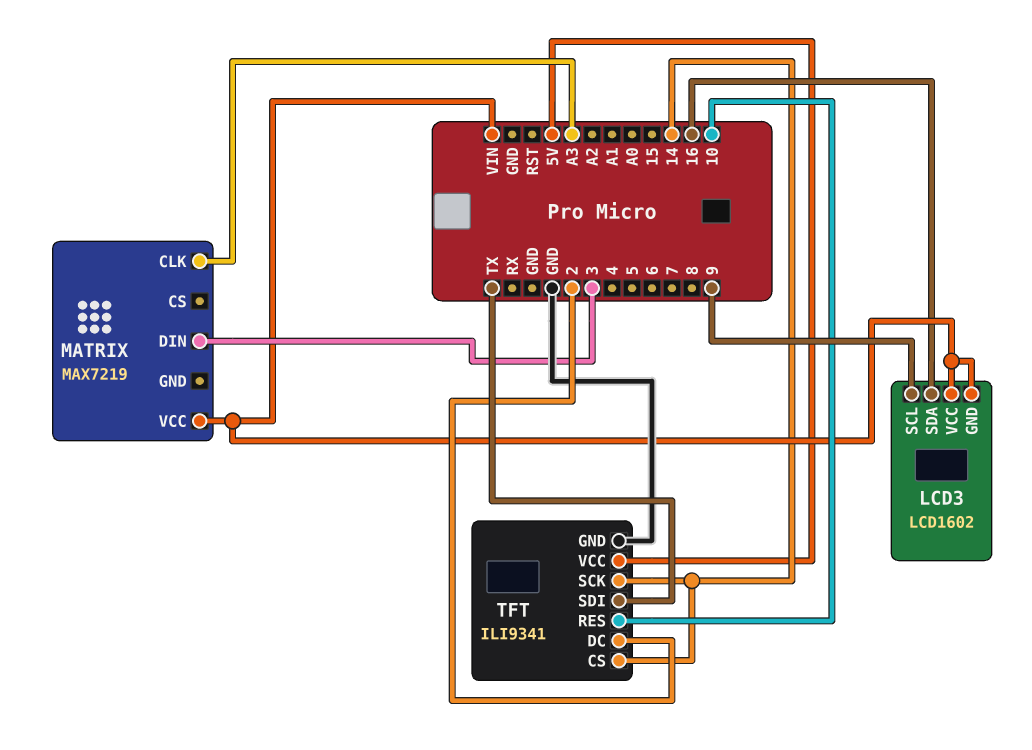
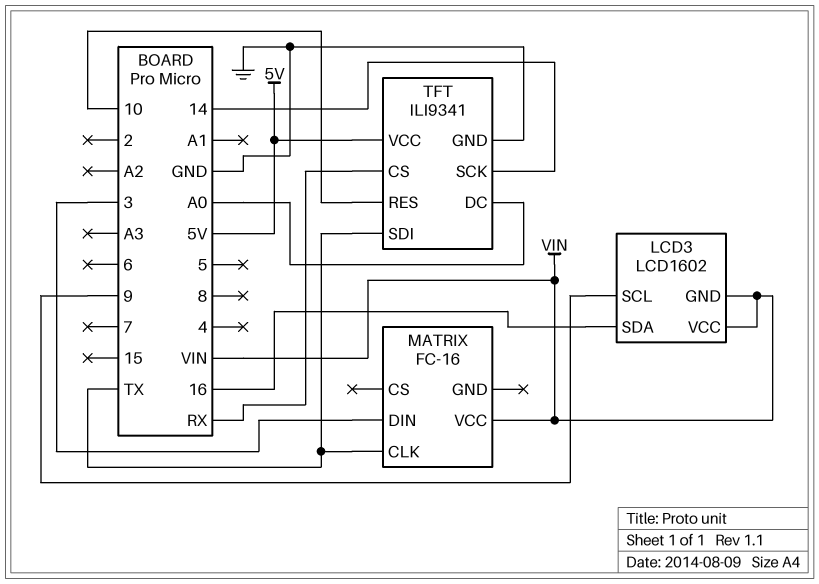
MATRIX: MAX7219 -> FC-16
MATRIX pin CLK: A3 -> TX
TFT pin CS: 14 -> RX
TFT pin DC: 2 -> A0

